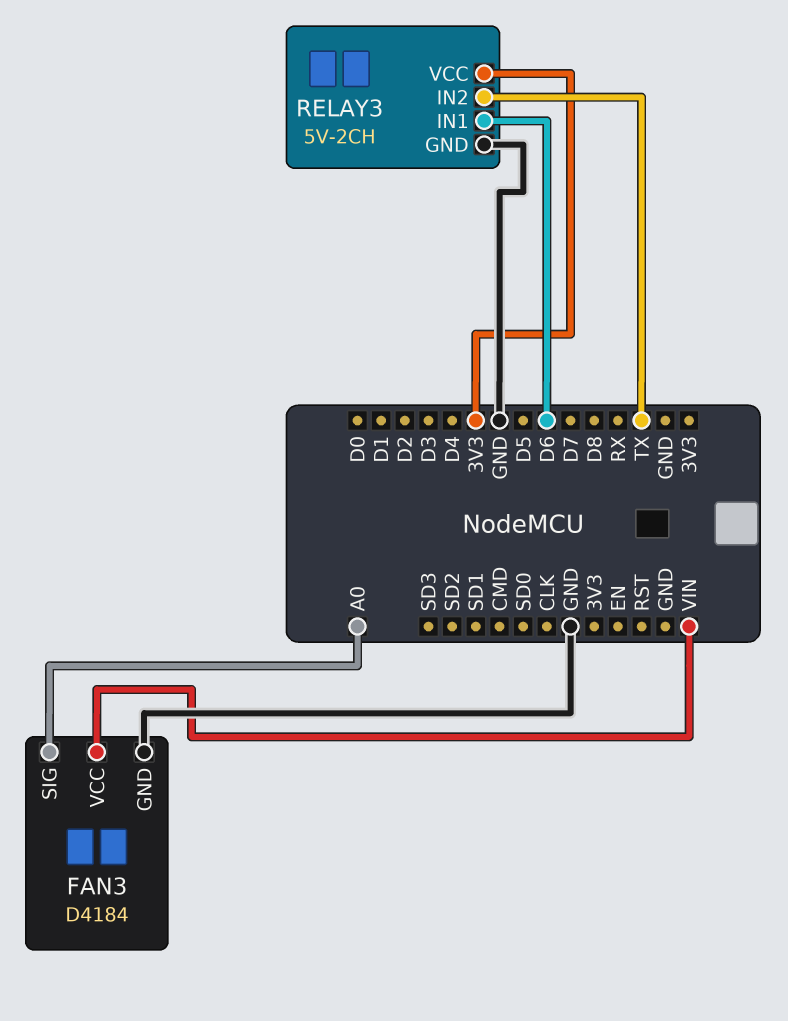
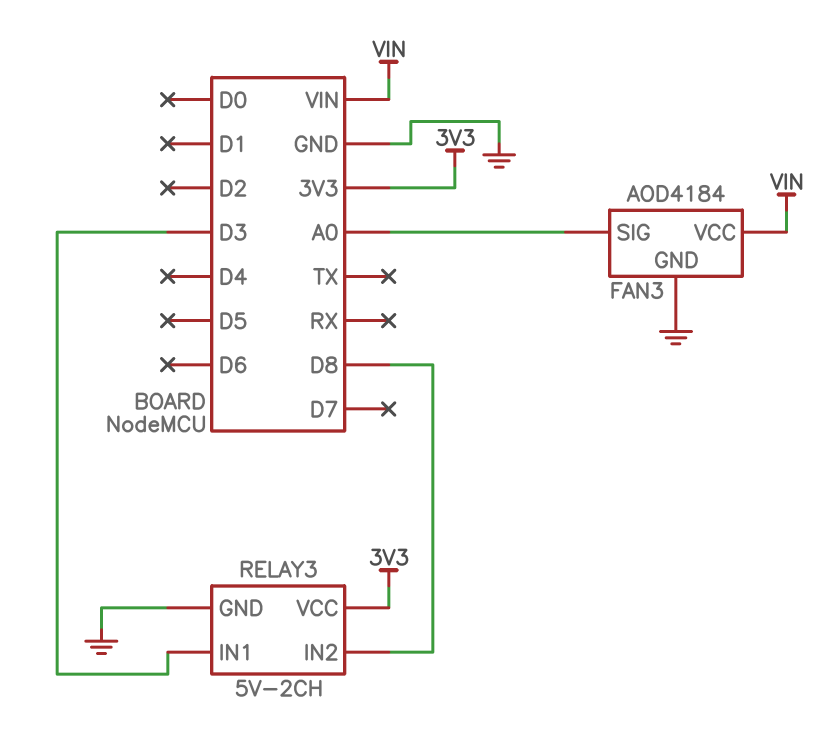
FAN3: D4184 -> AOD4184
RELAY3 pin IN1: D6 -> D3
RELAY3 pin IN2: TX -> D8

